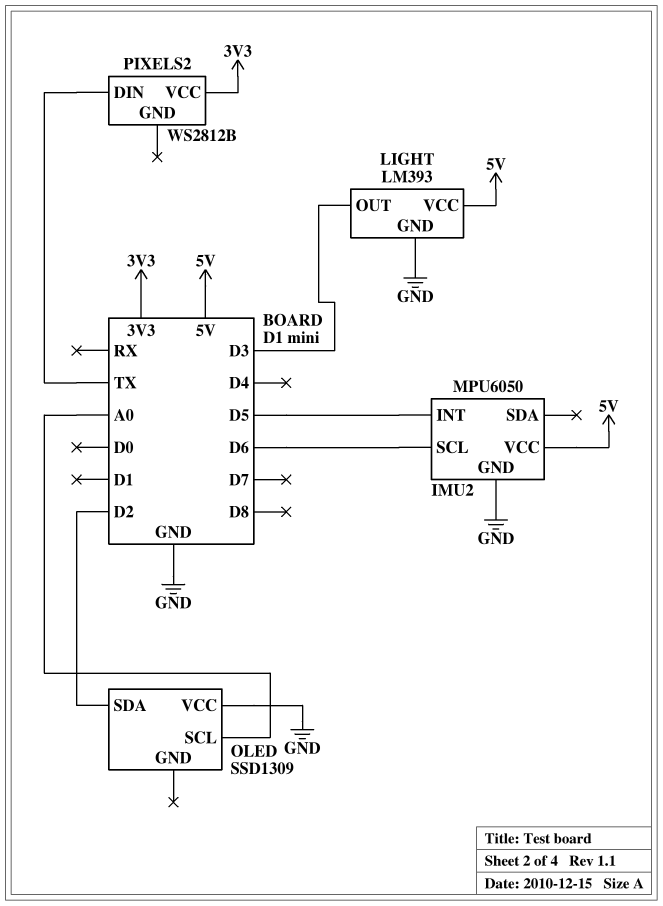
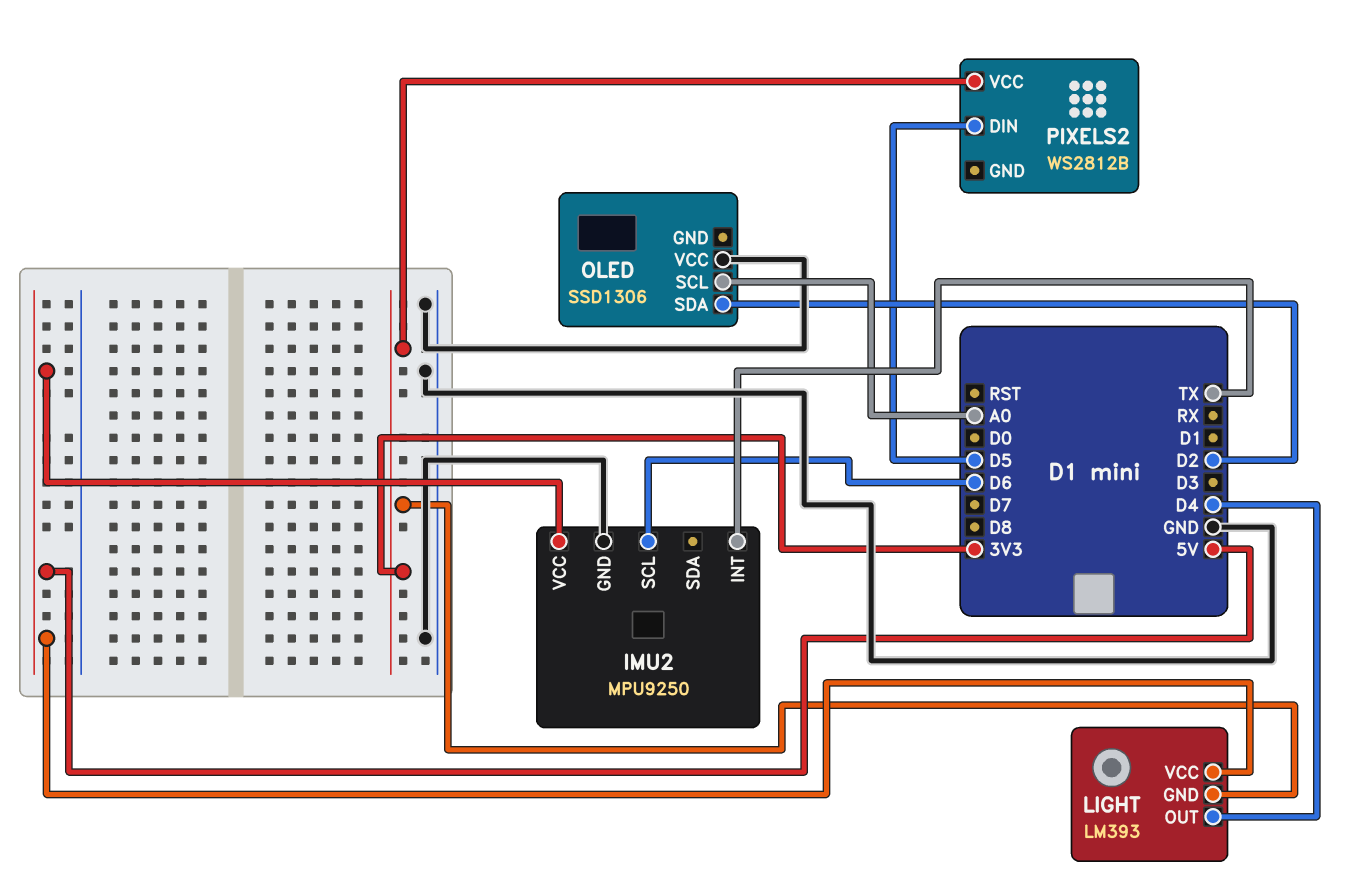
IMU2: MPU6050 -> MPU9250
IMU2 pin INT: D5 -> TX
LIGHT pin GND: GND -> 3V3
LIGHT pin OUT: D3 -> D4
OLED: SSD1309 -> SSD1306
PIXELS2 pin DIN: TX -> D5

